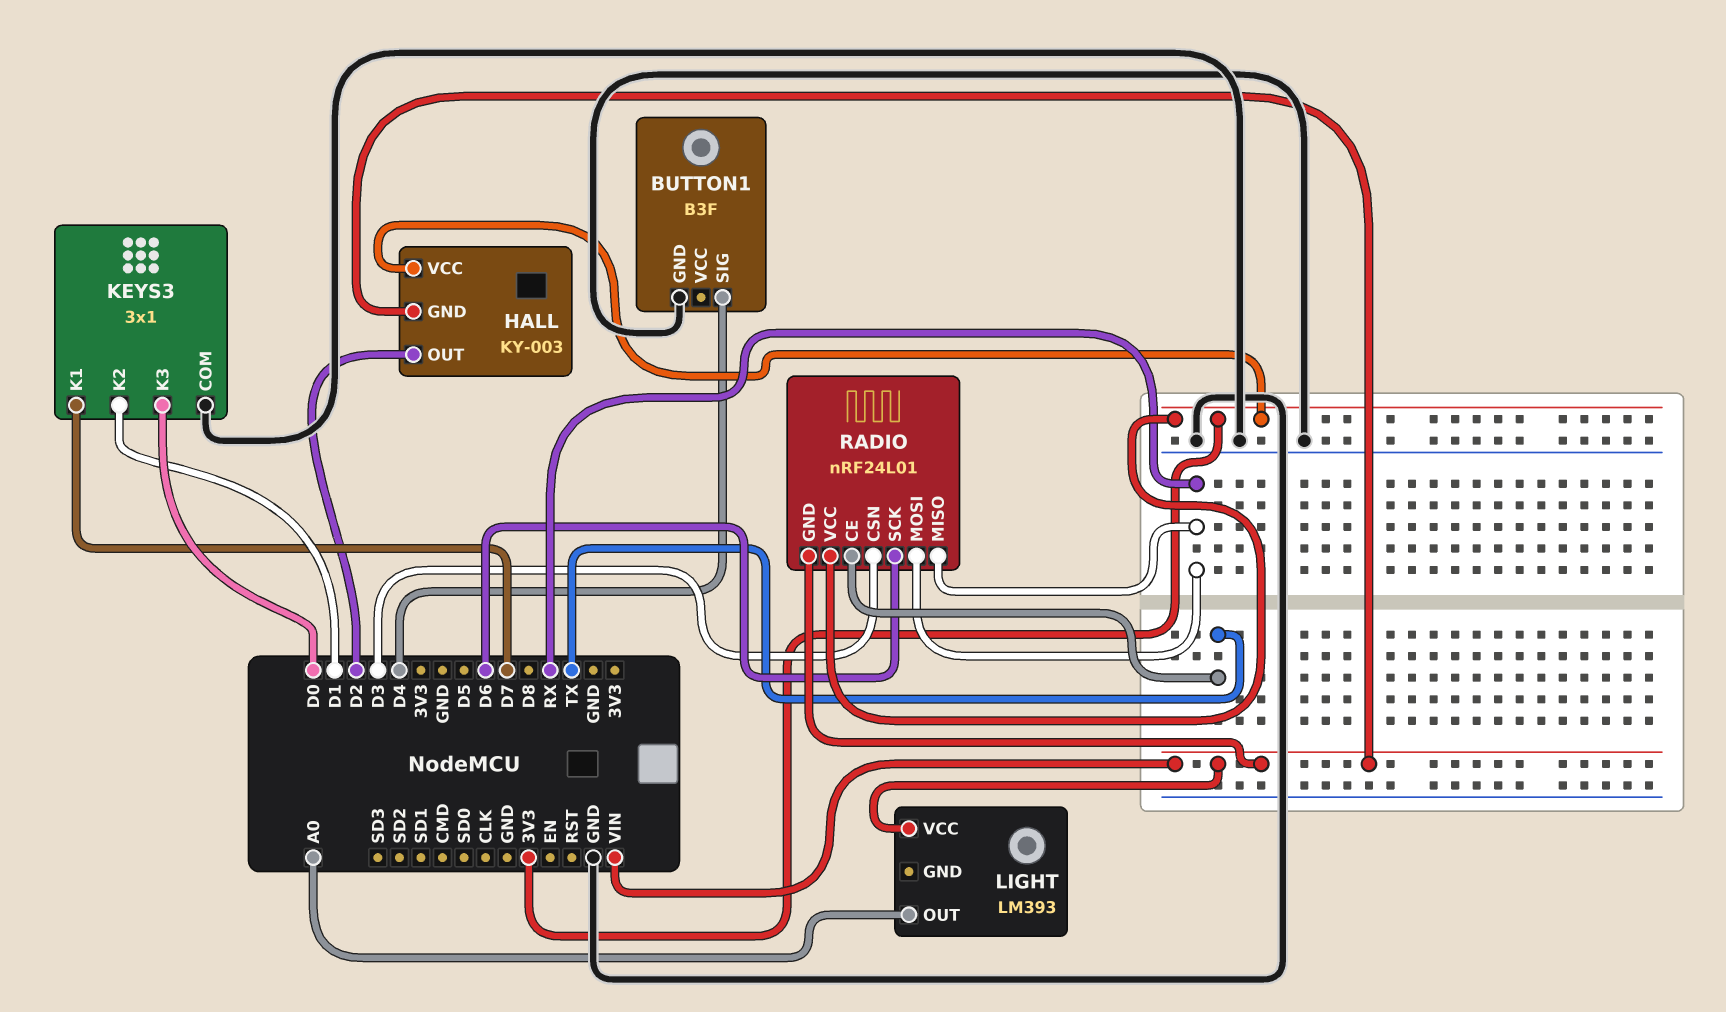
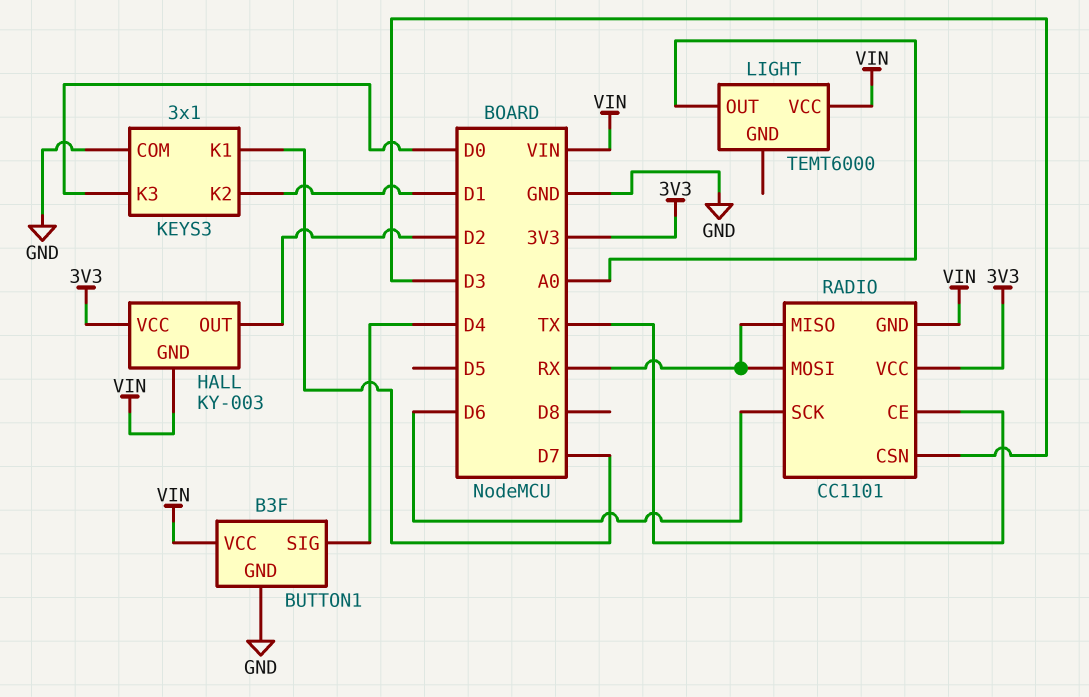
BUTTON1 pin VCC: none -> VIN
LIGHT: LM393 -> TEMT6000
RADIO: nRF24L01 -> CC1101

